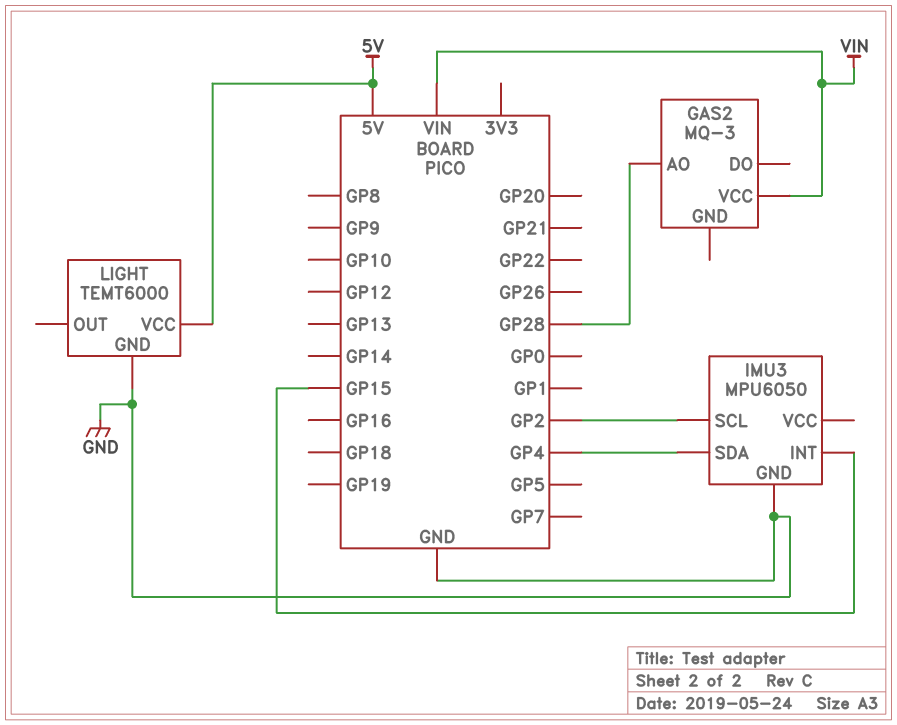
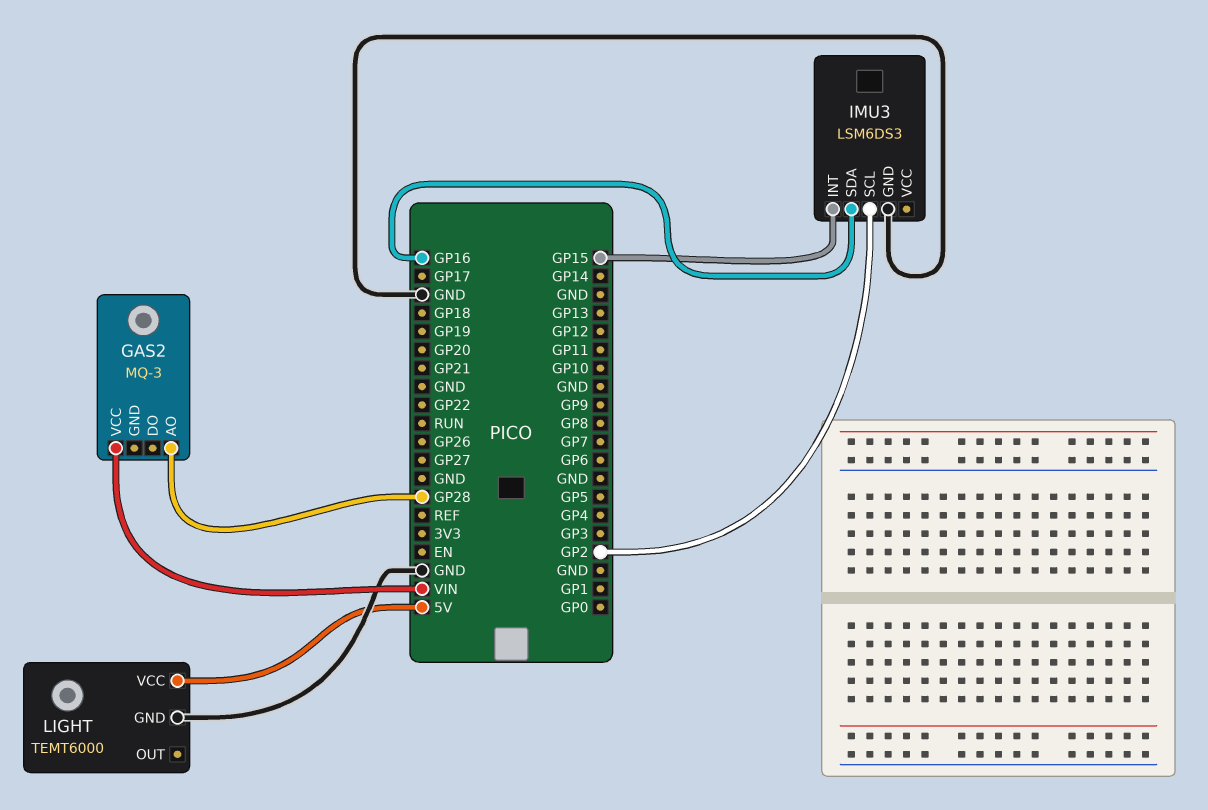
IMU3: MPU6050 -> LSM6DS3
IMU3 pin SDA: GP4 -> GP16

